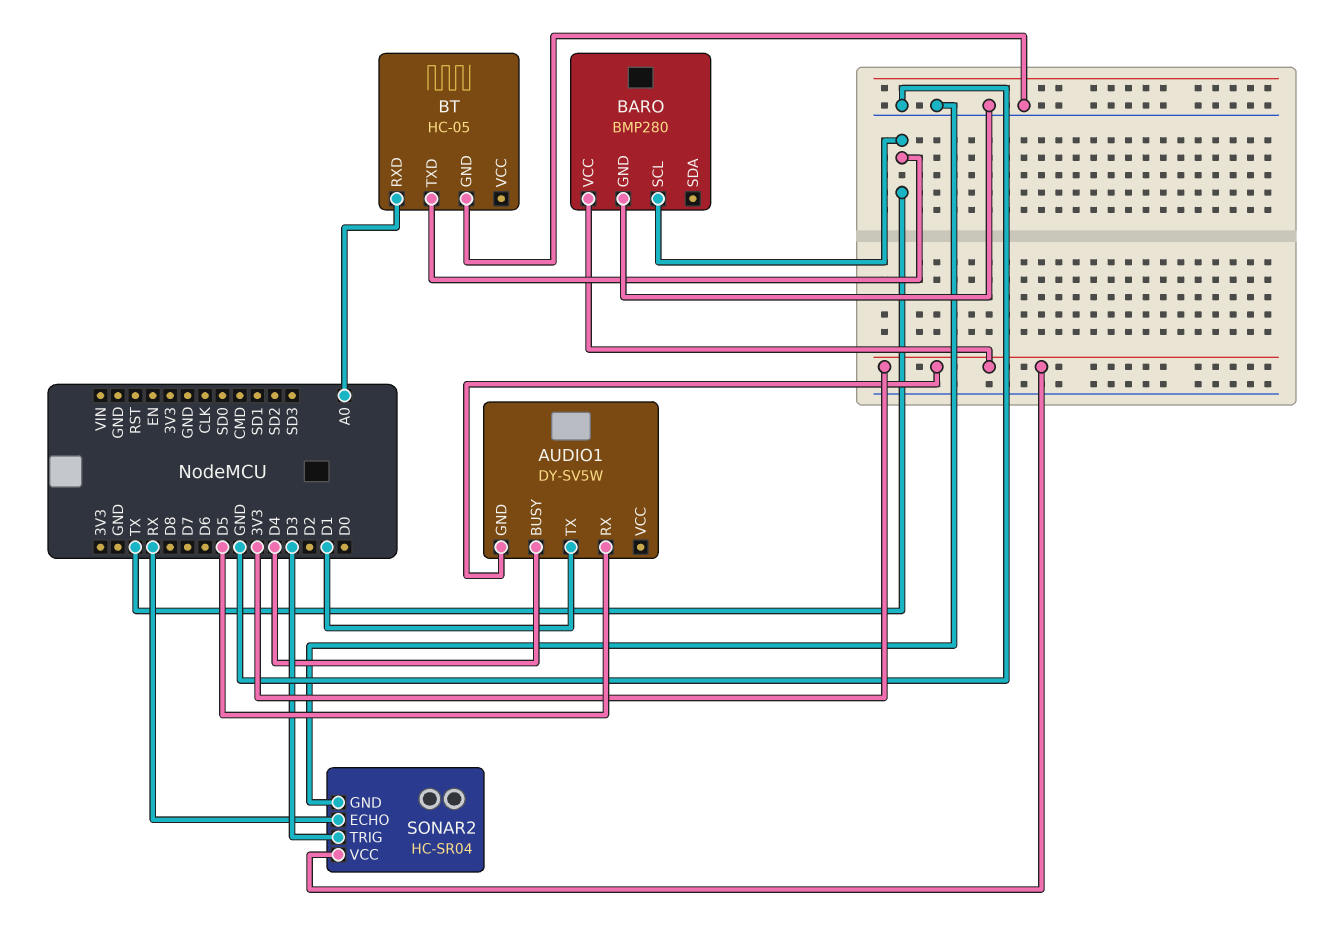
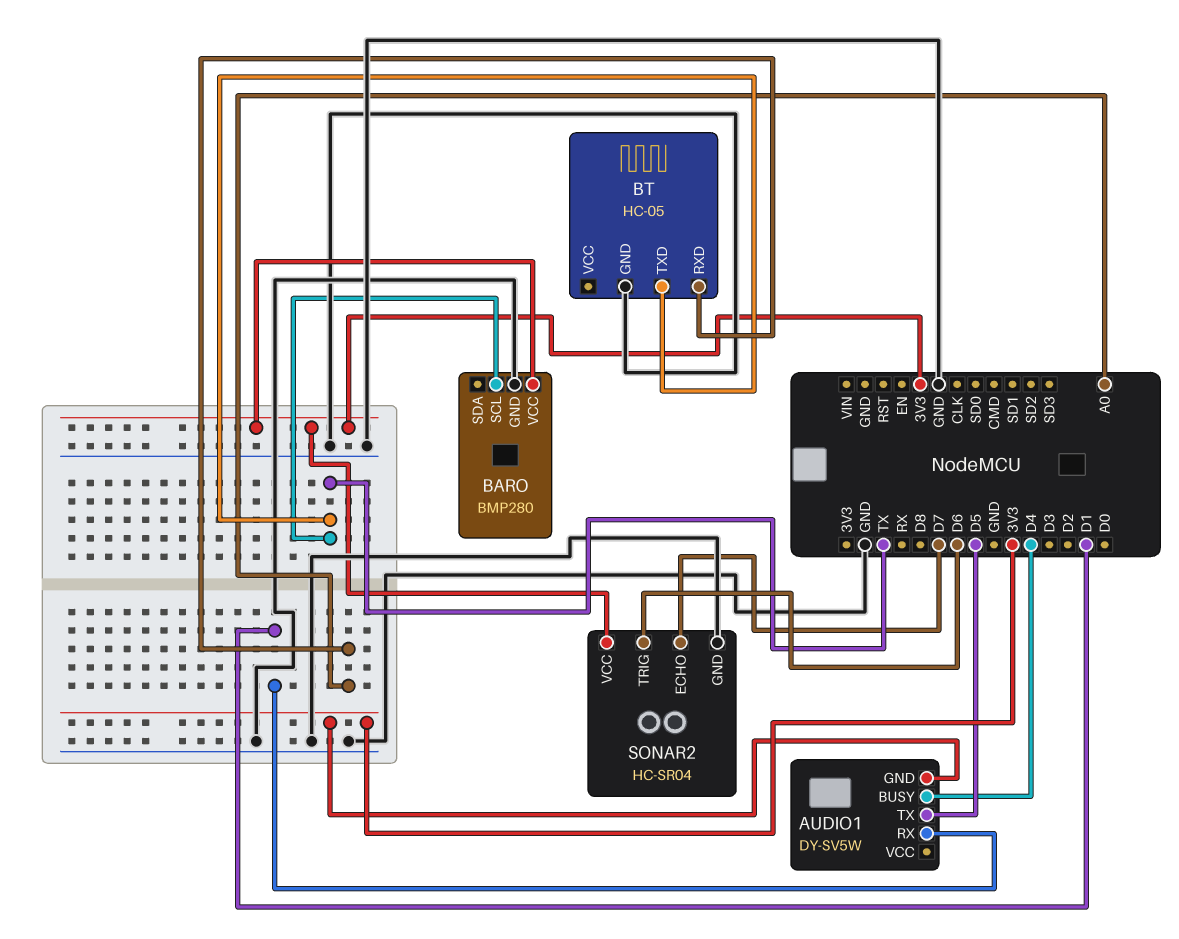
AUDIO1 pin RX: D5 -> D1
AUDIO1 pin TX: D1 -> D5
SONAR2 pin ECHO: RX -> D7
SONAR2 pin TRIG: D3 -> D6

